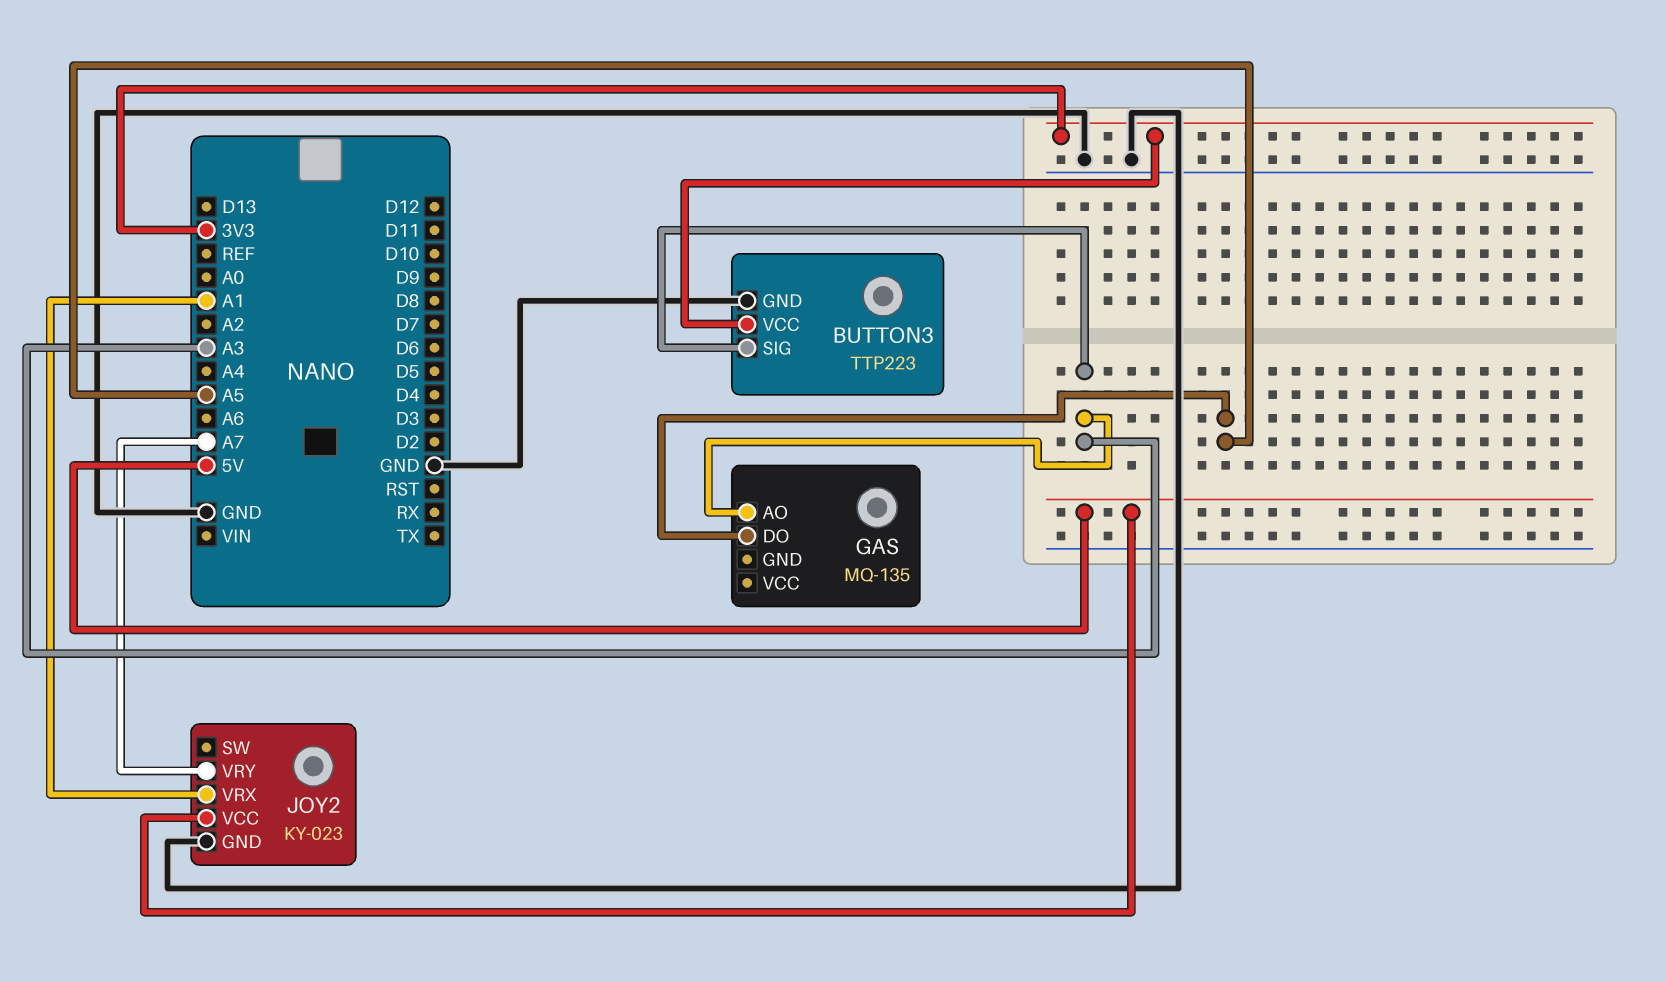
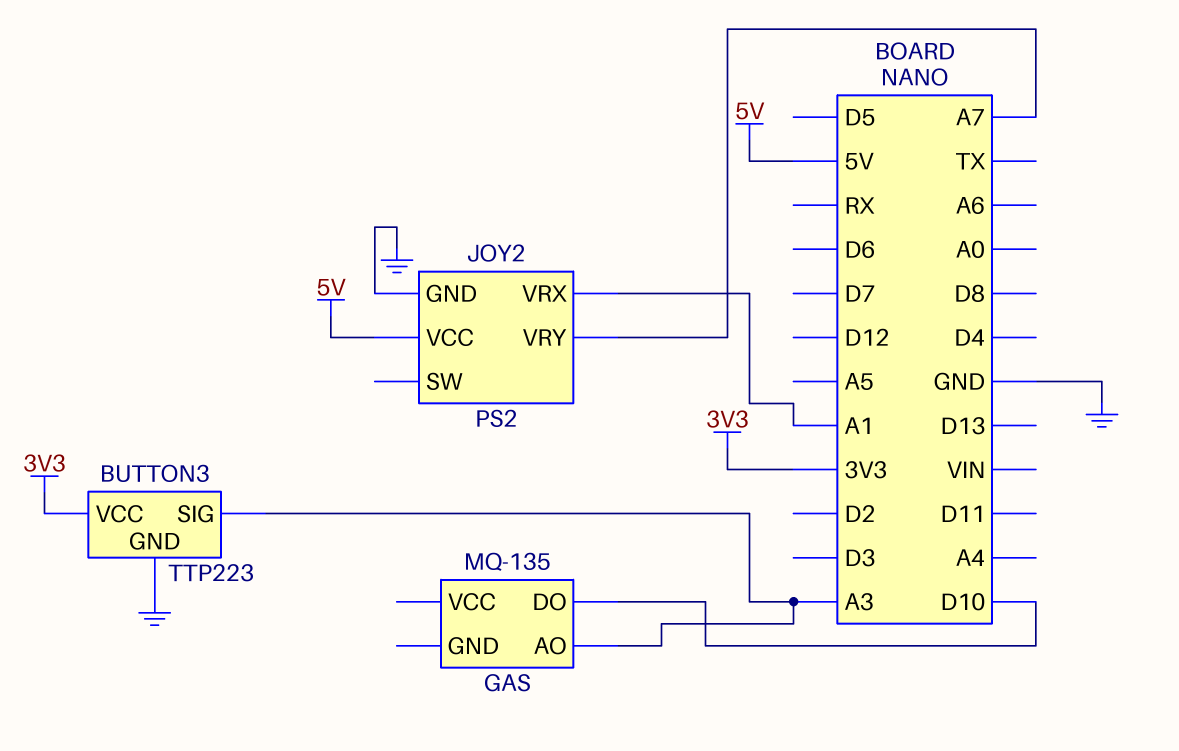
GAS pin DO: A5 -> D10
JOY2: KY-023 -> PS2

